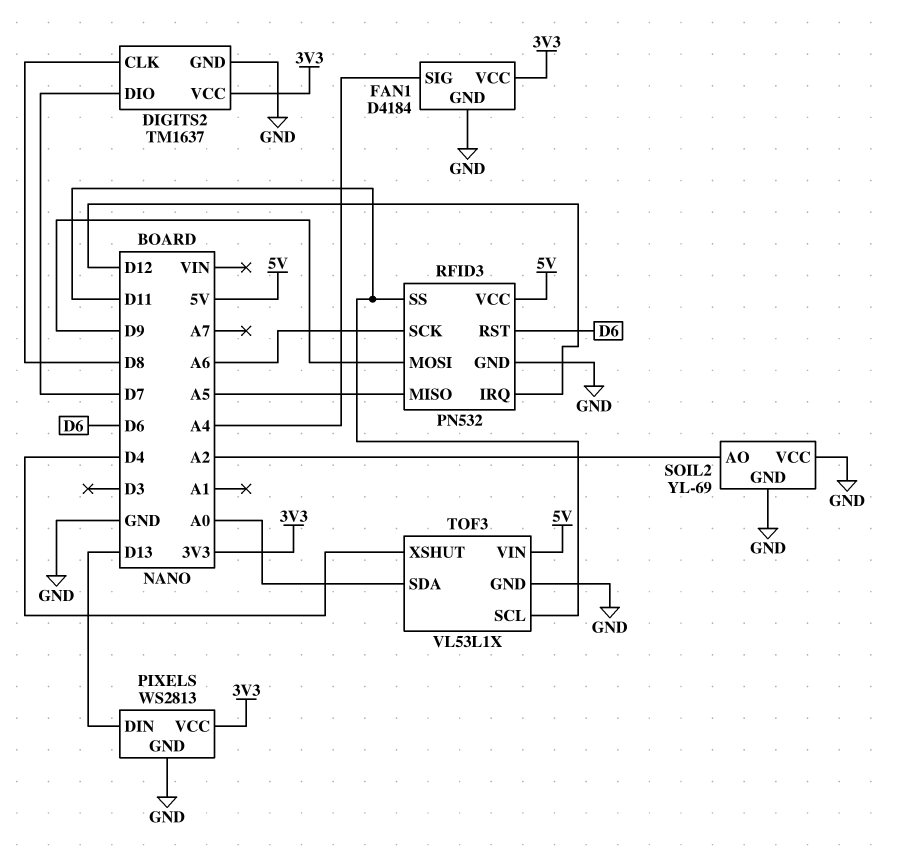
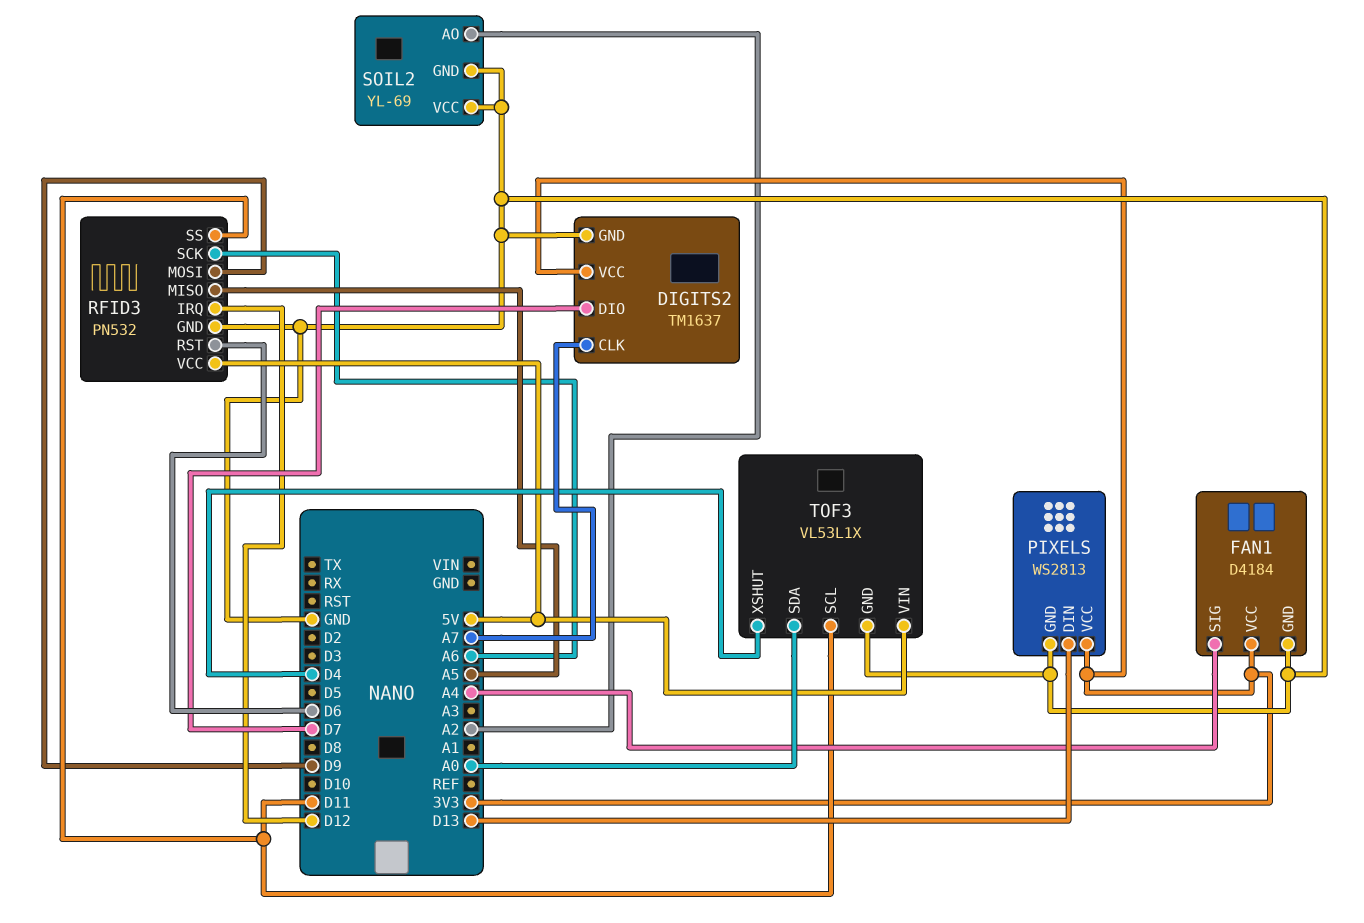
DIGITS2 pin CLK: D8 -> A7

